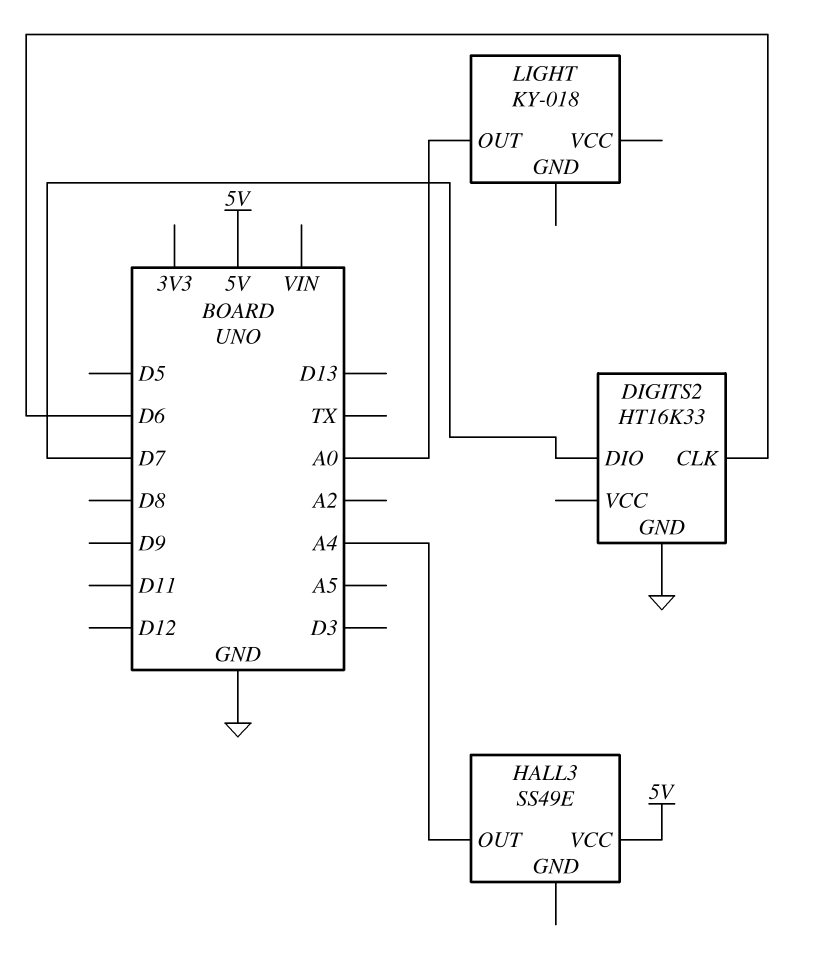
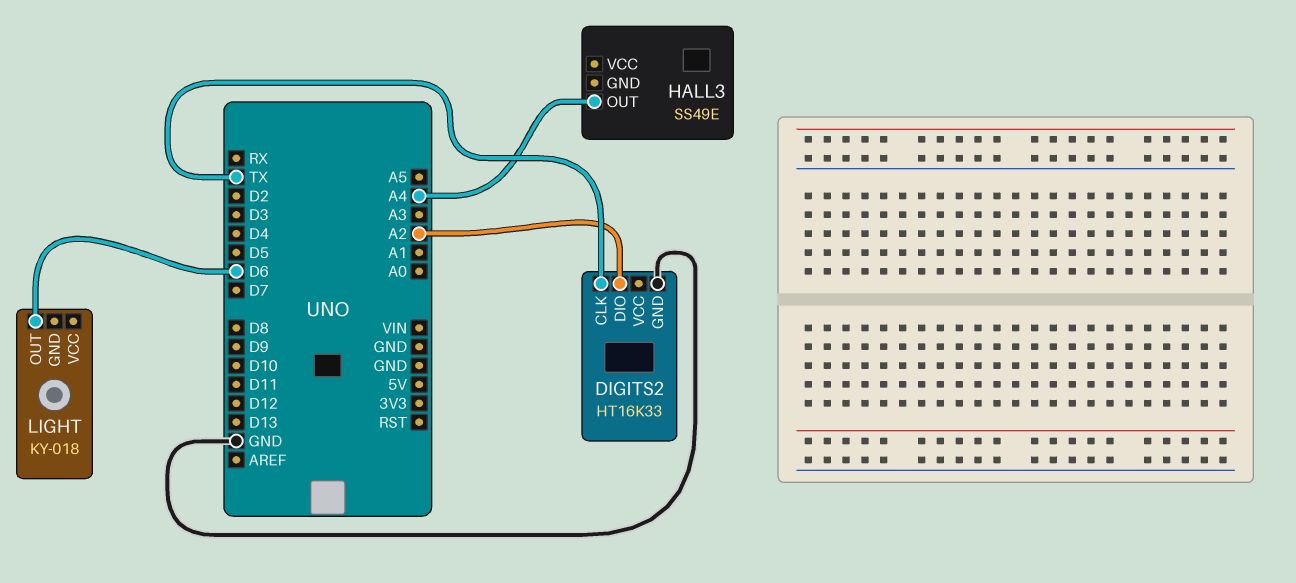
DIGITS2 pin CLK: D6 -> TX
DIGITS2 pin DIO: D7 -> A2
HALL3 pin VCC: 5V -> none
LIGHT pin OUT: A0 -> D6

